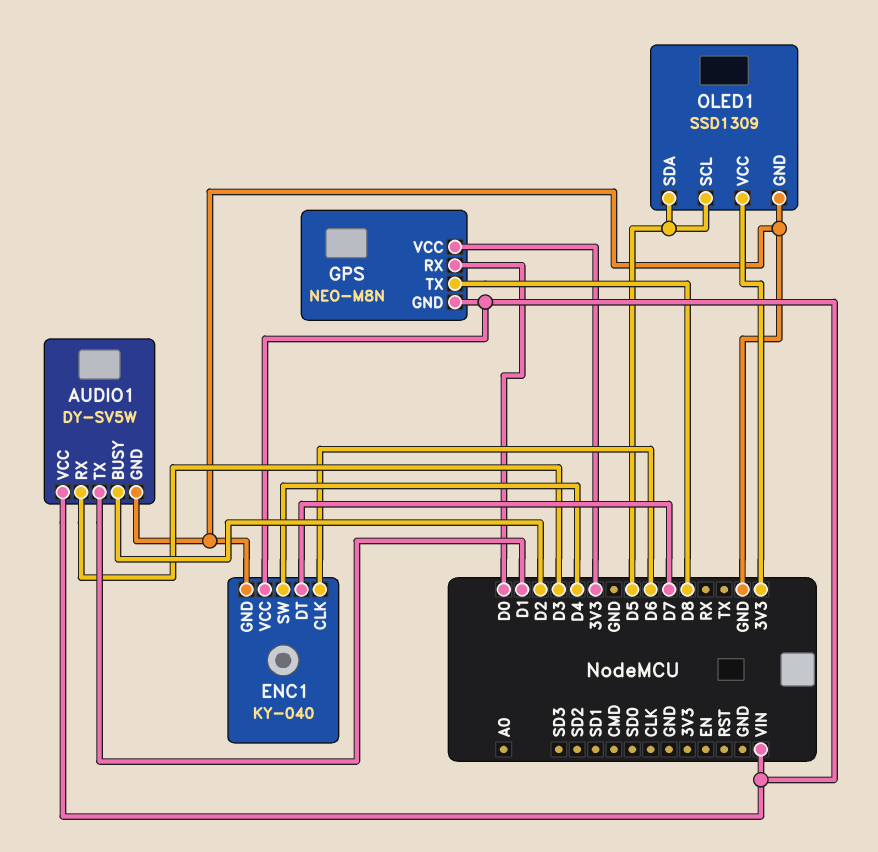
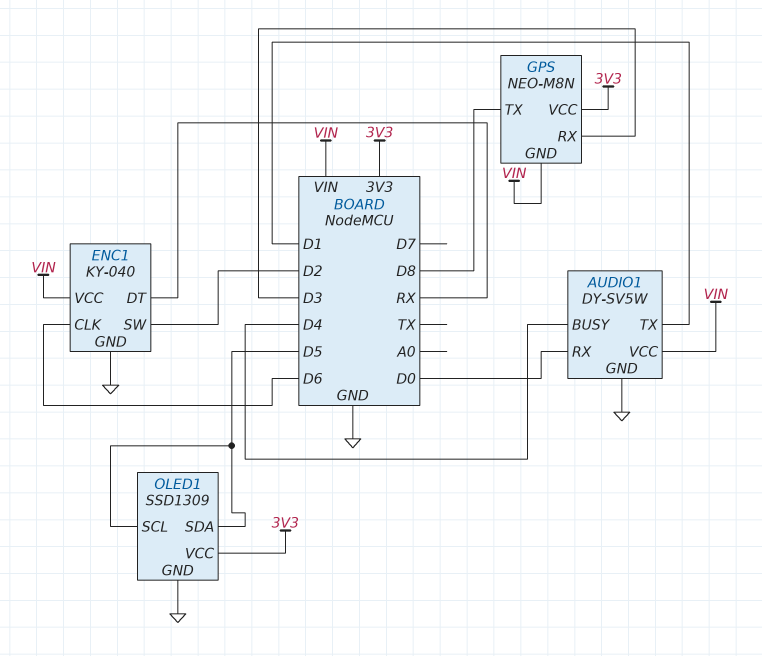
AUDIO1 pin BUSY: D2 -> D4
AUDIO1 pin RX: D3 -> D0
ENC1 pin DT: D7 -> RX
ENC1 pin SW: D4 -> D2
GPS pin RX: D0 -> D3

